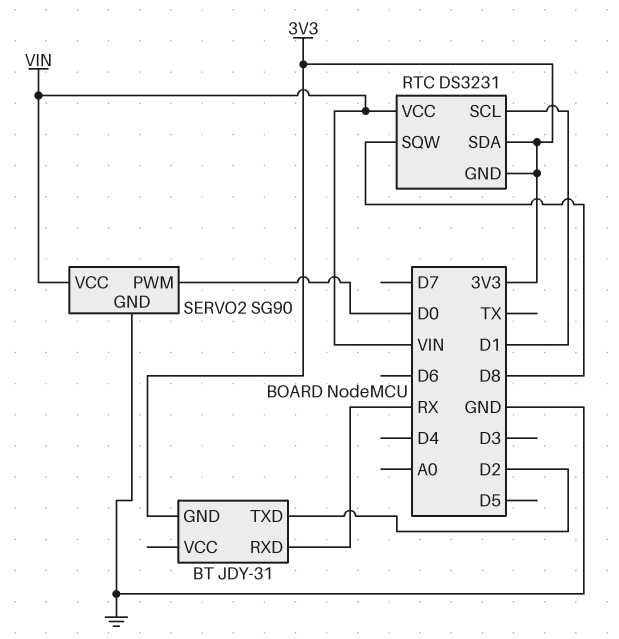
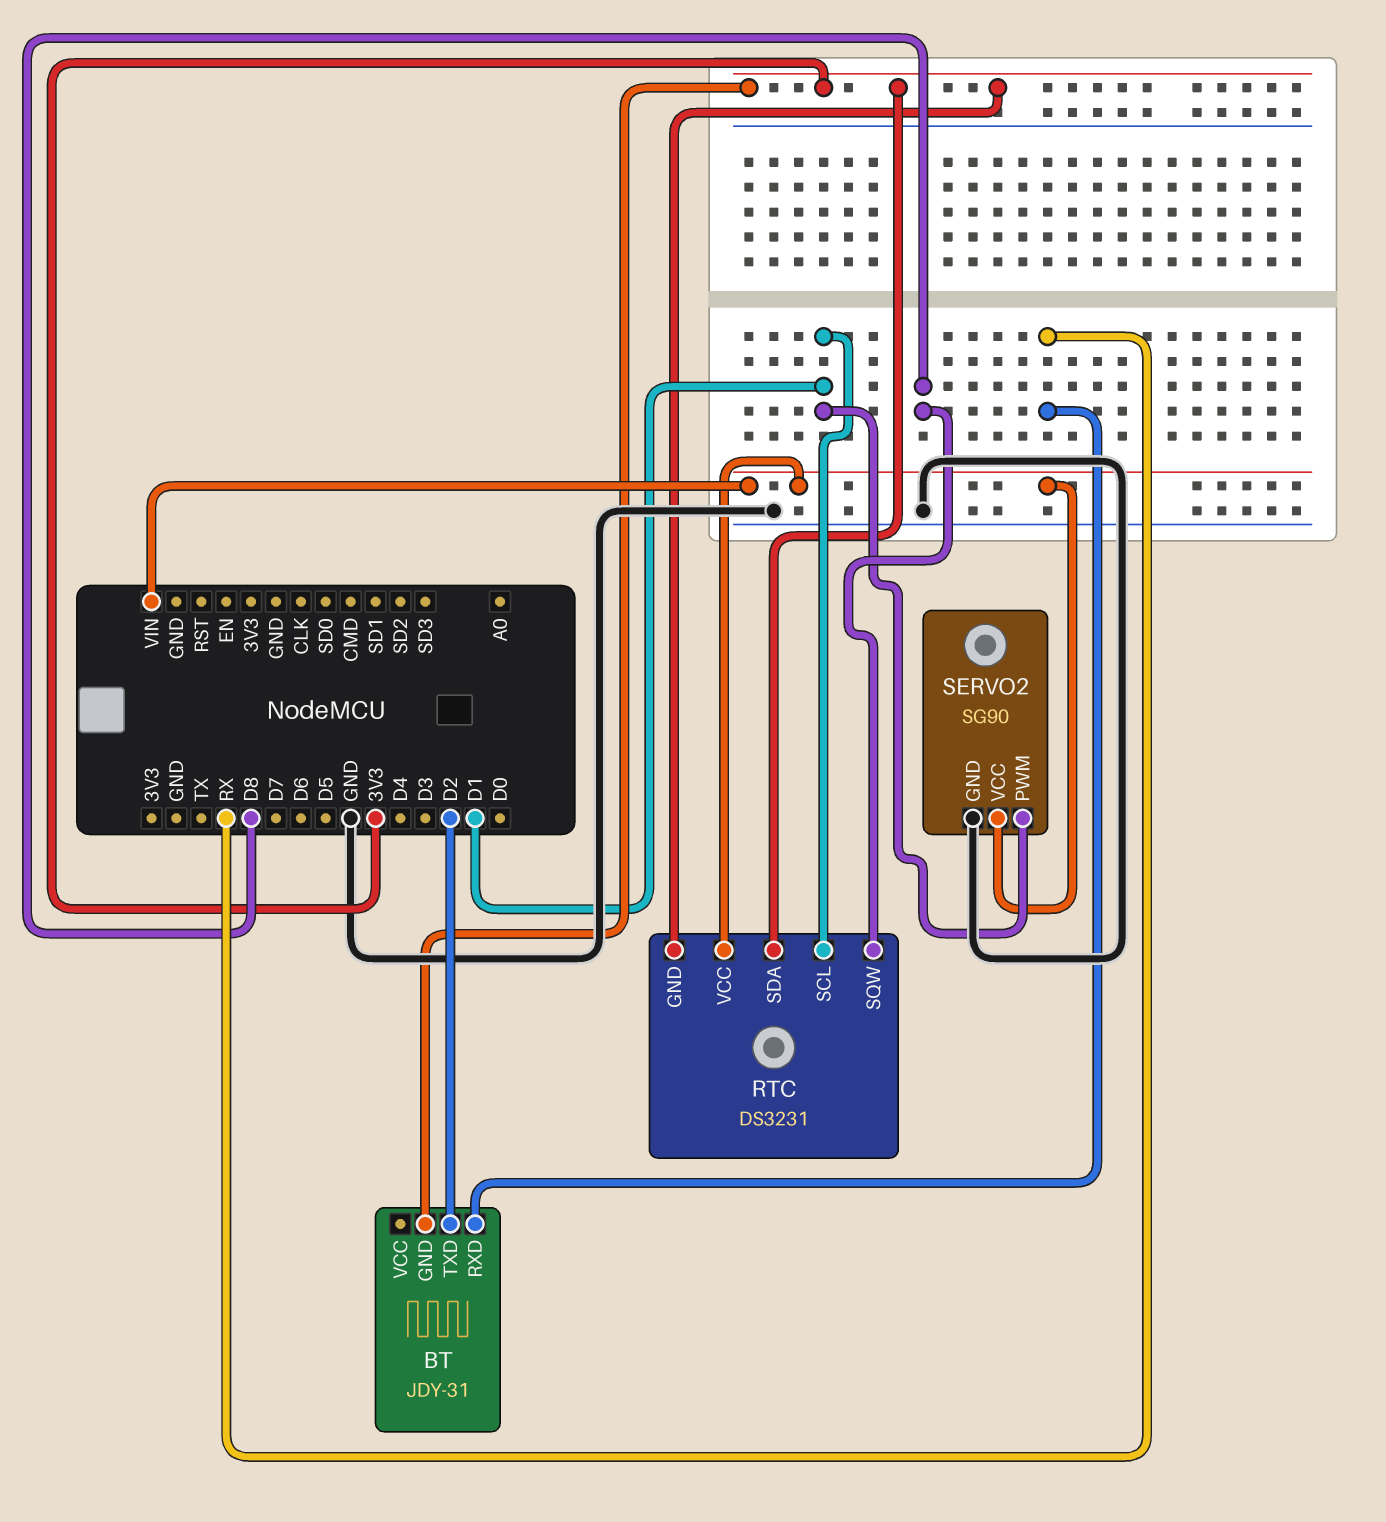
SERVO2 pin PWM: D0 -> D1

